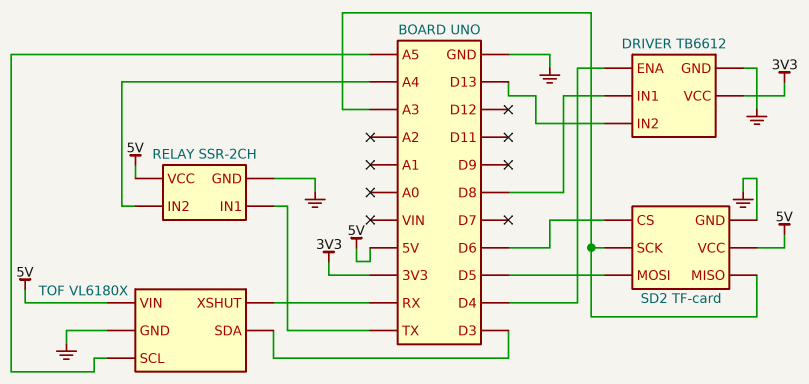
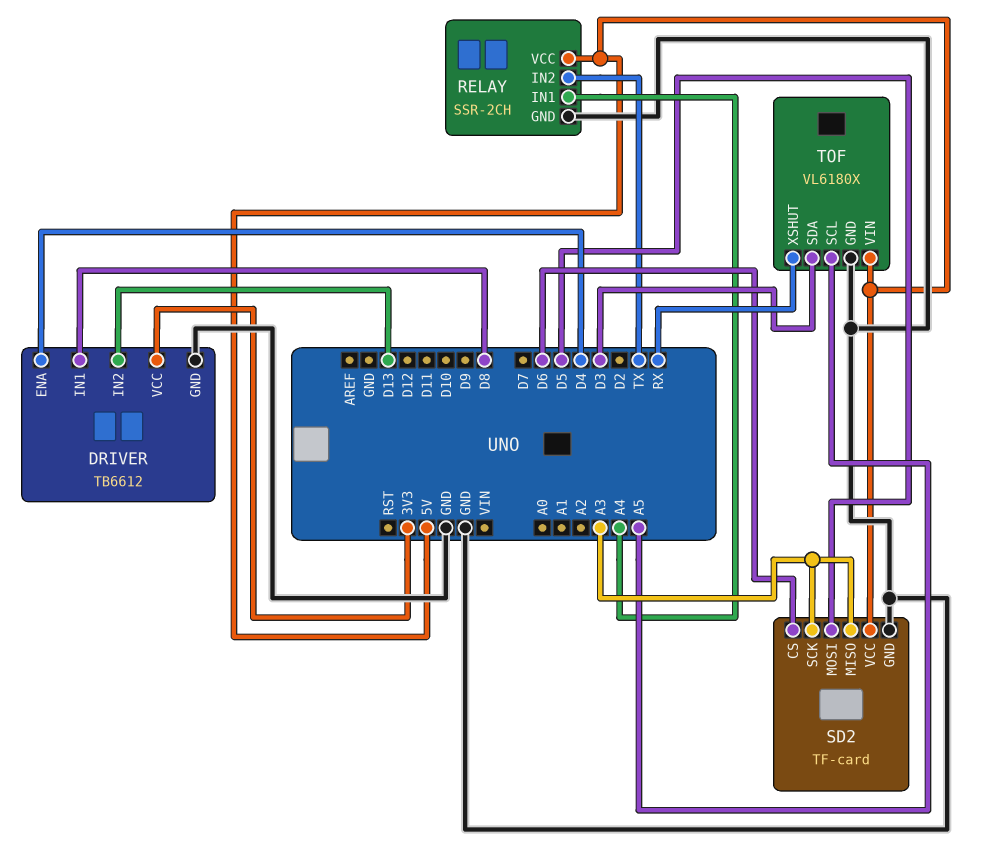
RELAY pin IN1: TX -> A4
RELAY pin IN2: A4 -> TX

